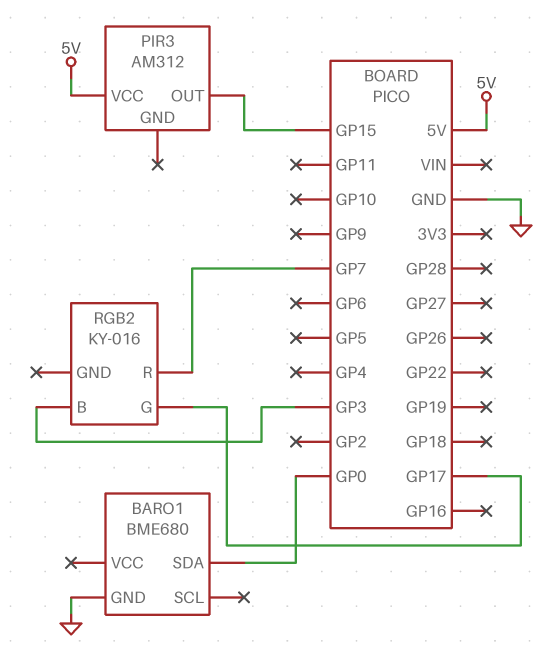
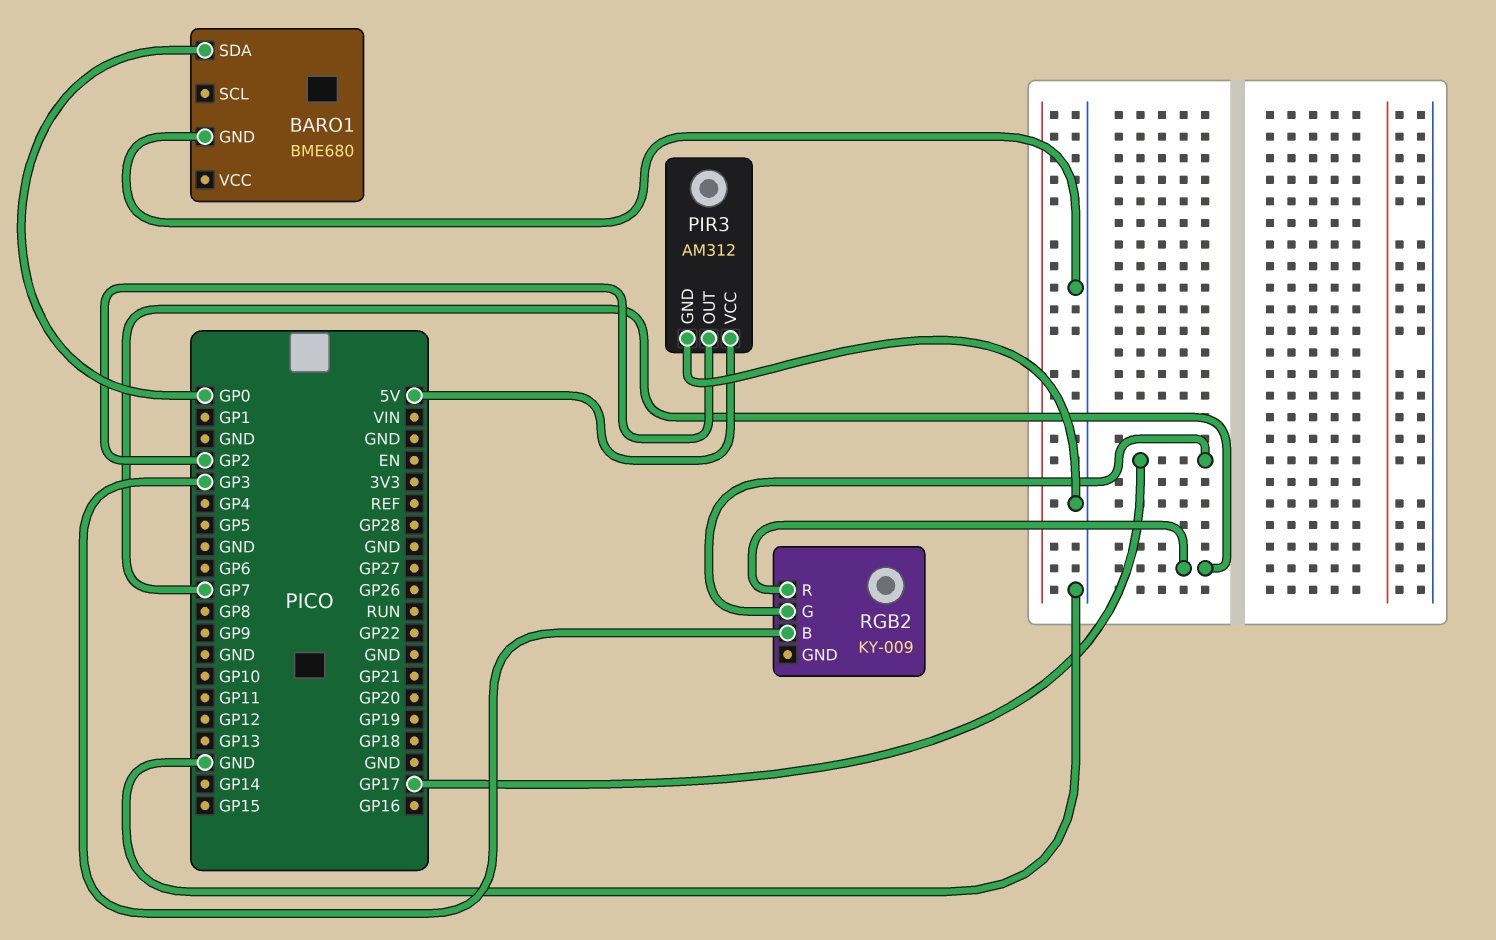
PIR3 pin GND: none -> GND
PIR3 pin OUT: GP15 -> GP2
RGB2: KY-016 -> KY-009

